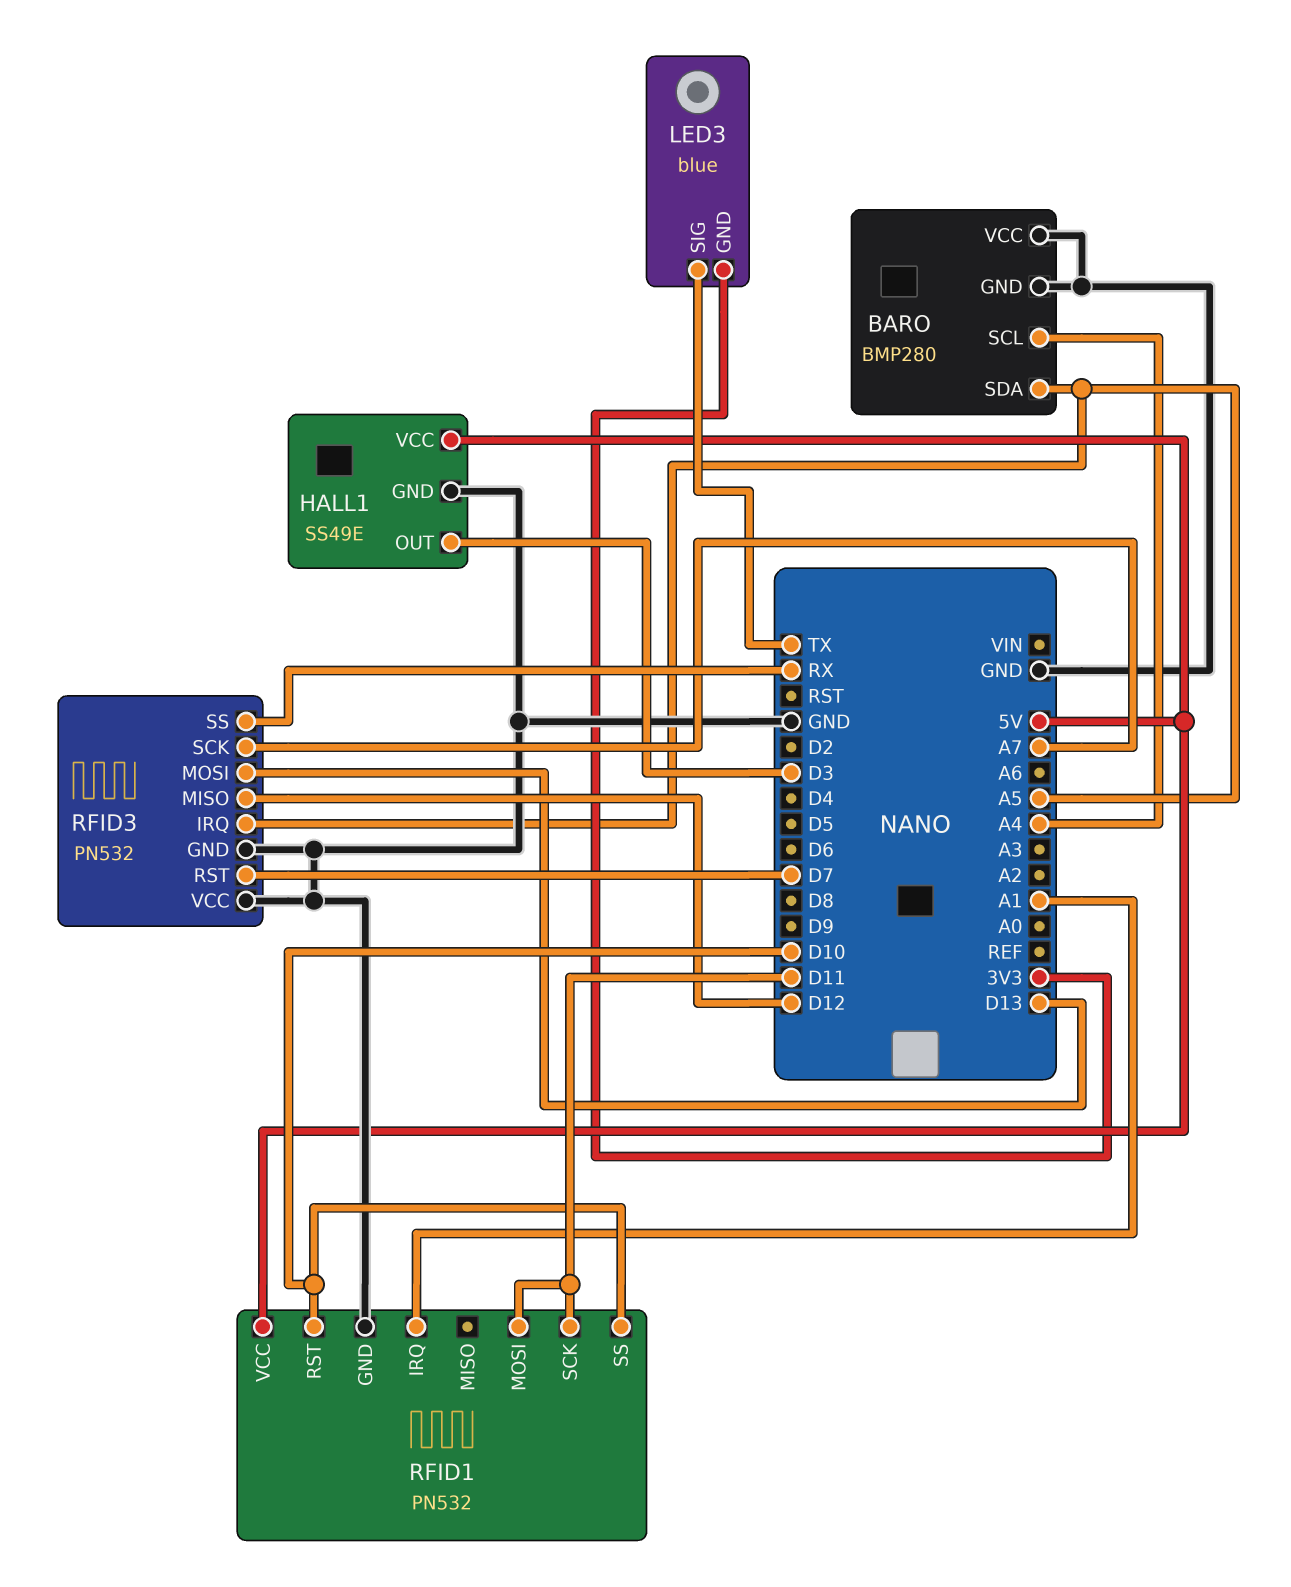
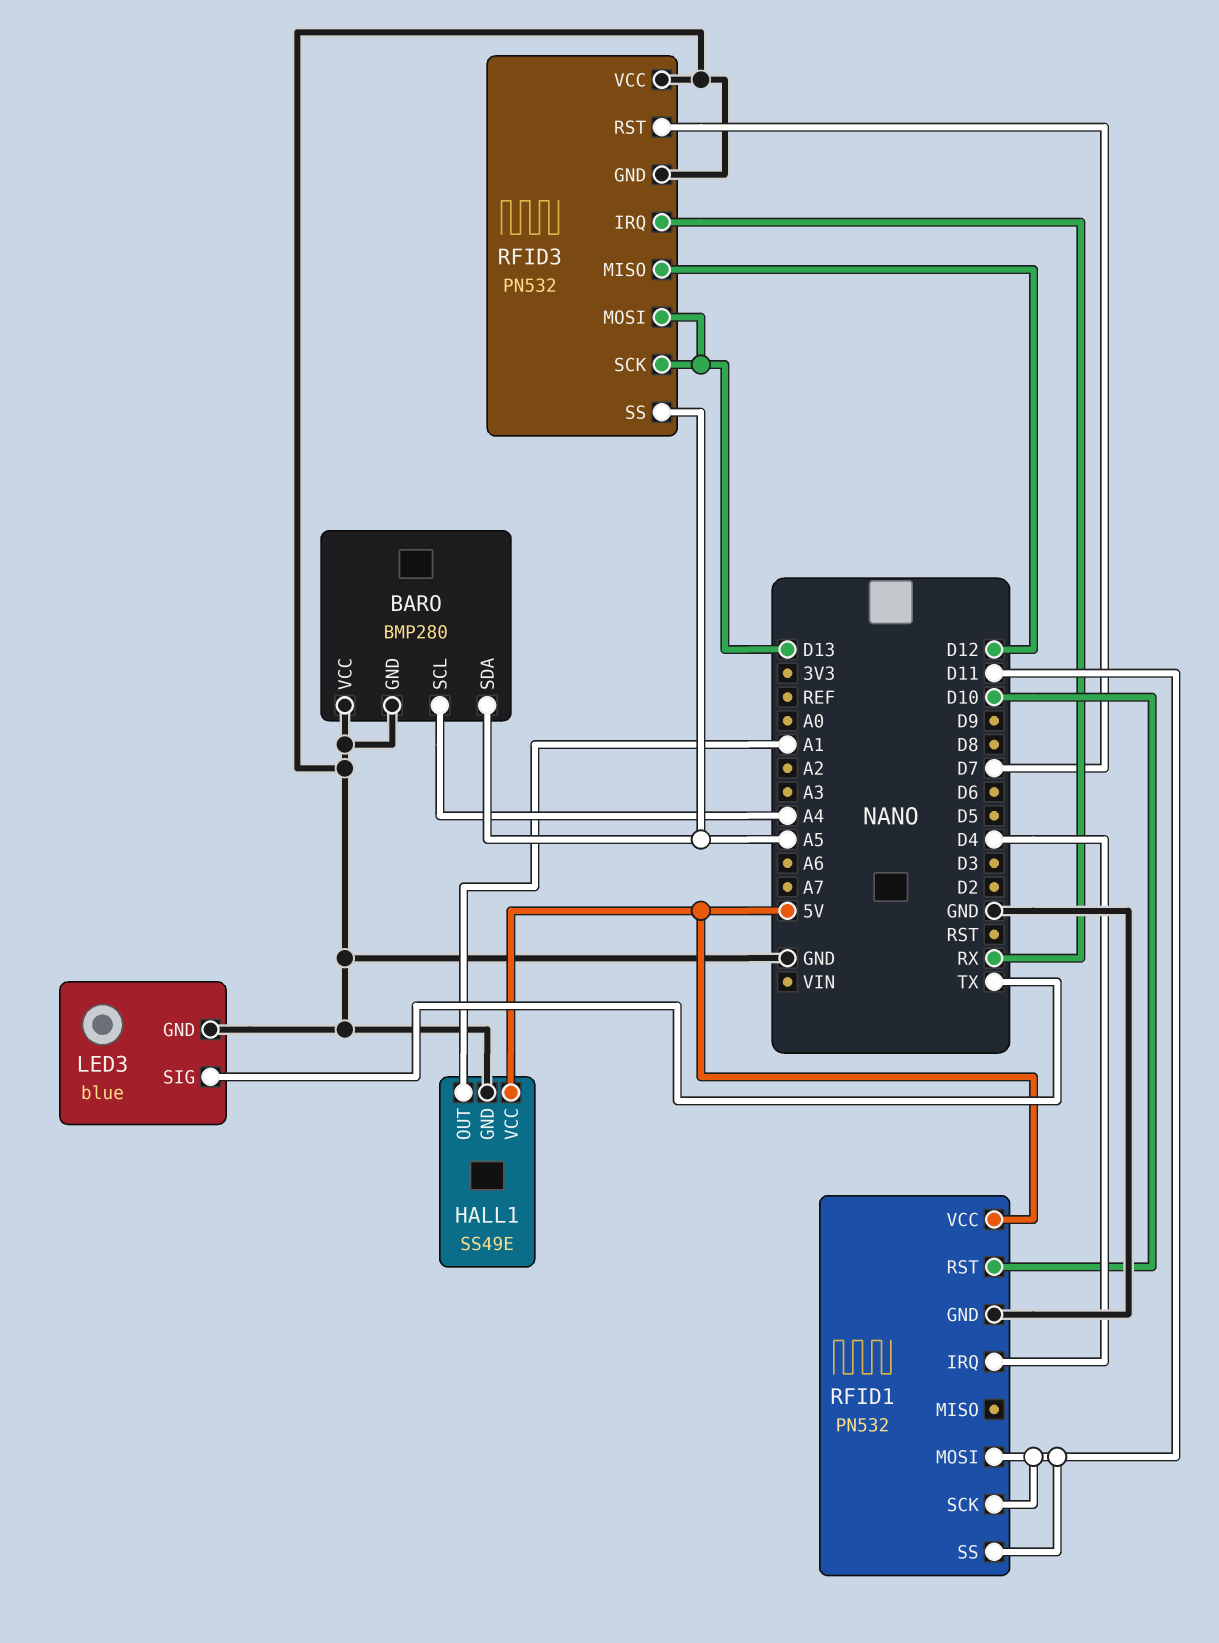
HALL1 pin OUT: D3 -> A1
LED3 pin GND: 3V3 -> GND
RFID1 pin IRQ: A1 -> D4
RFID1 pin SS: D10 -> D11
RFID3 pin IRQ: A5 -> RX
RFID3 pin SCK: A7 -> D13
RFID3 pin SS: RX -> A5

